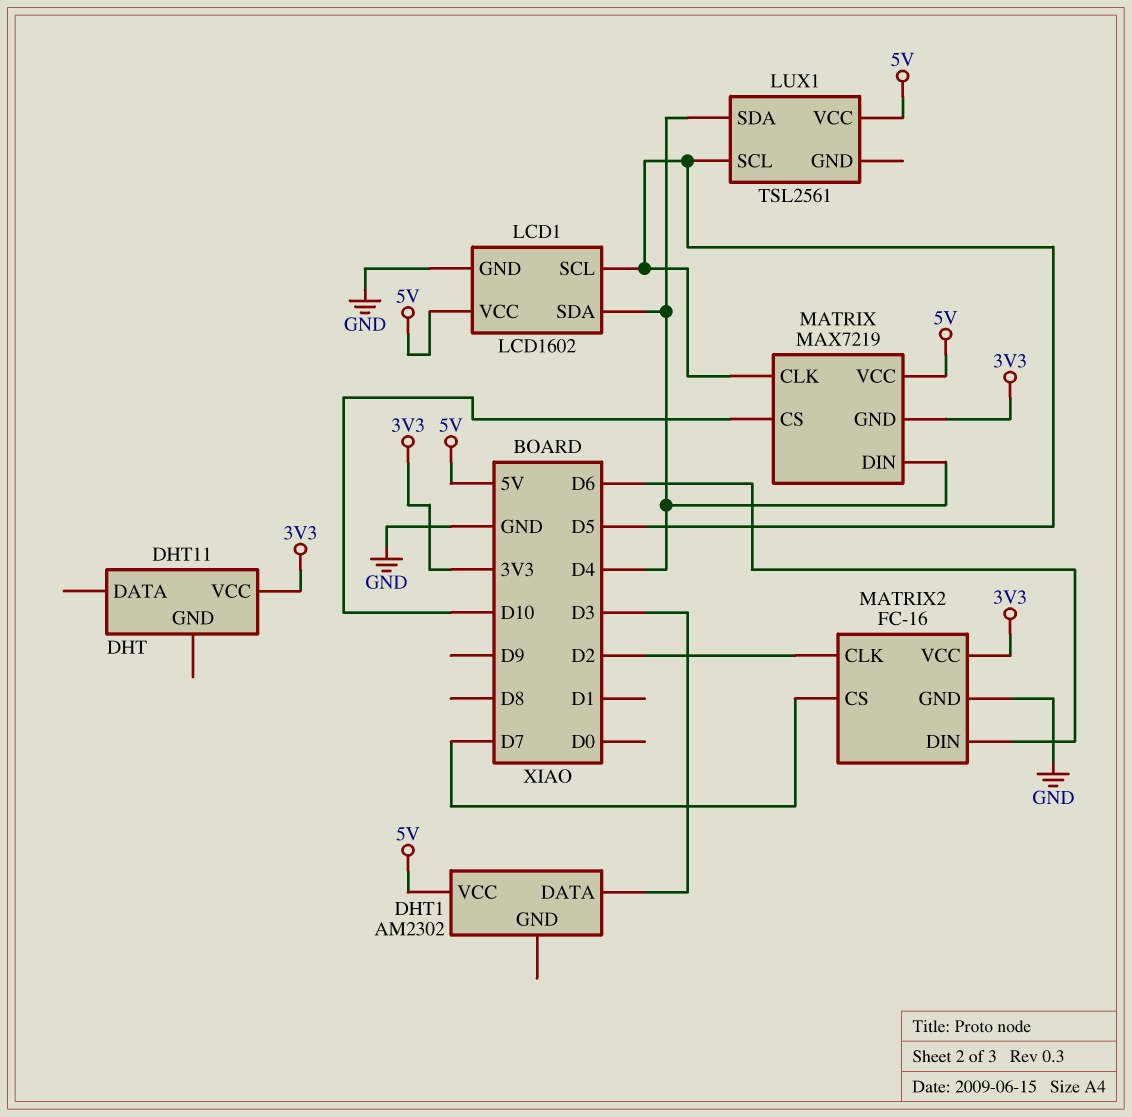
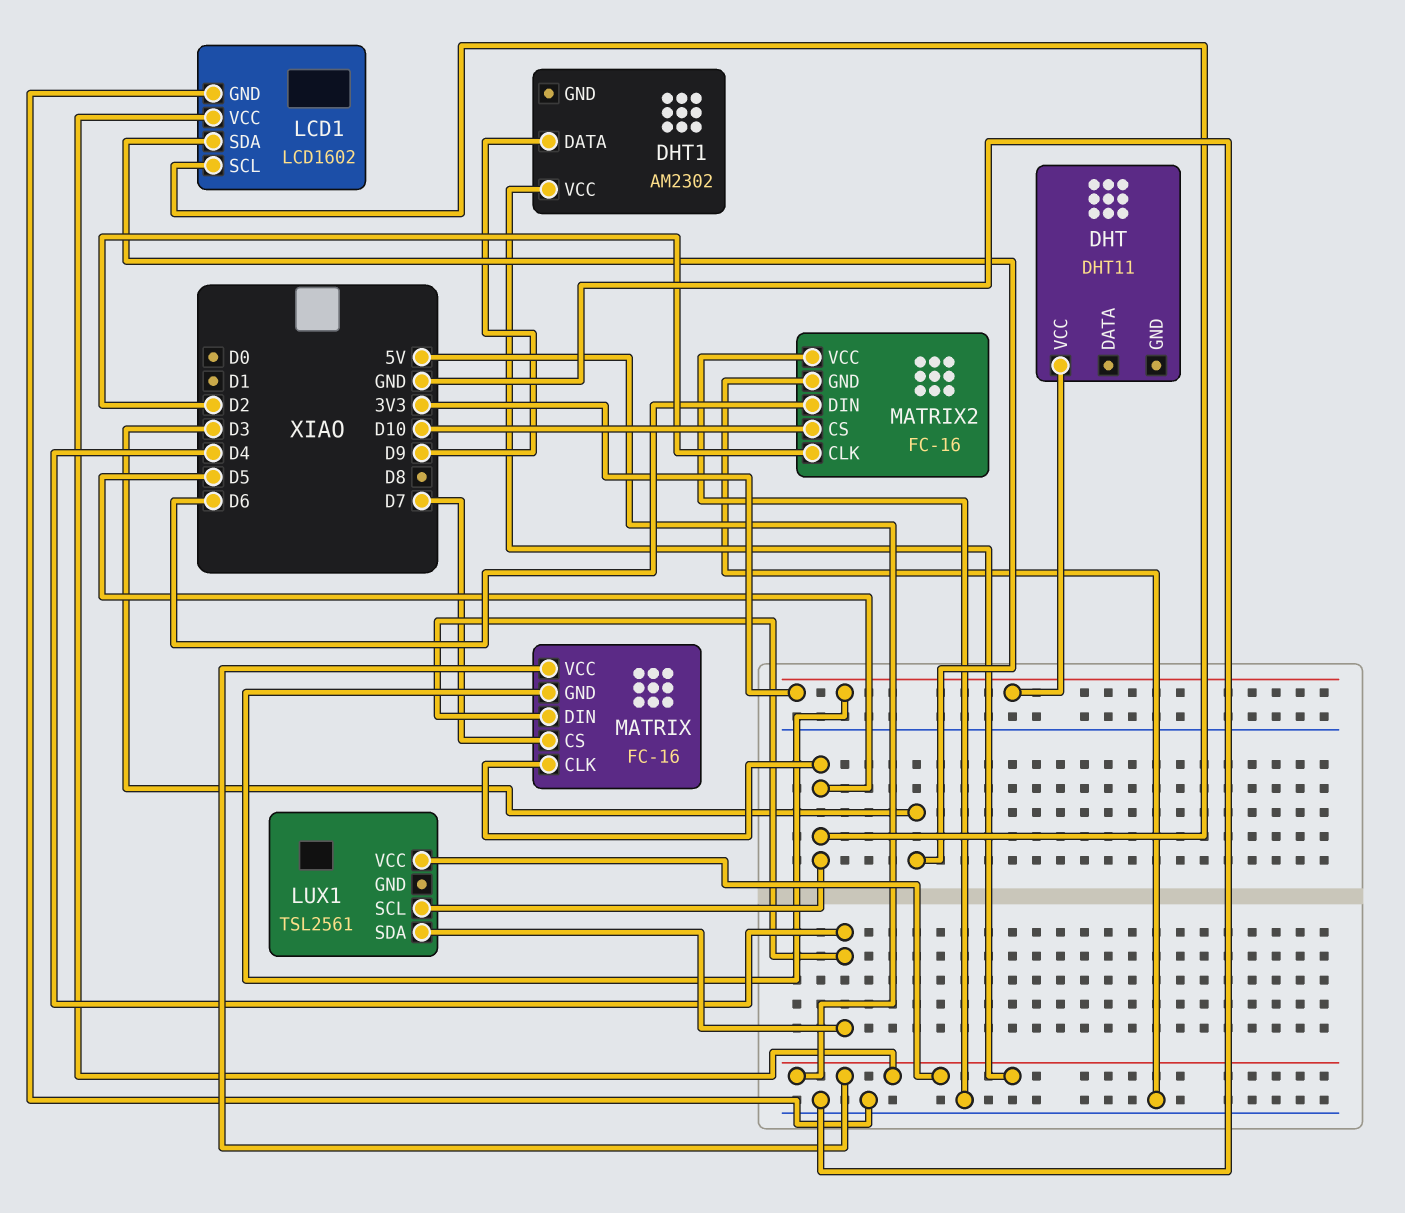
DHT1 pin DATA: D3 -> D9
LCD1 pin SDA: D4 -> D3
MATRIX: MAX7219 -> FC-16
MATRIX pin CS: D10 -> D7
MATRIX2 pin CS: D7 -> D10
MATRIX2 pin VCC: 3V3 -> GND

